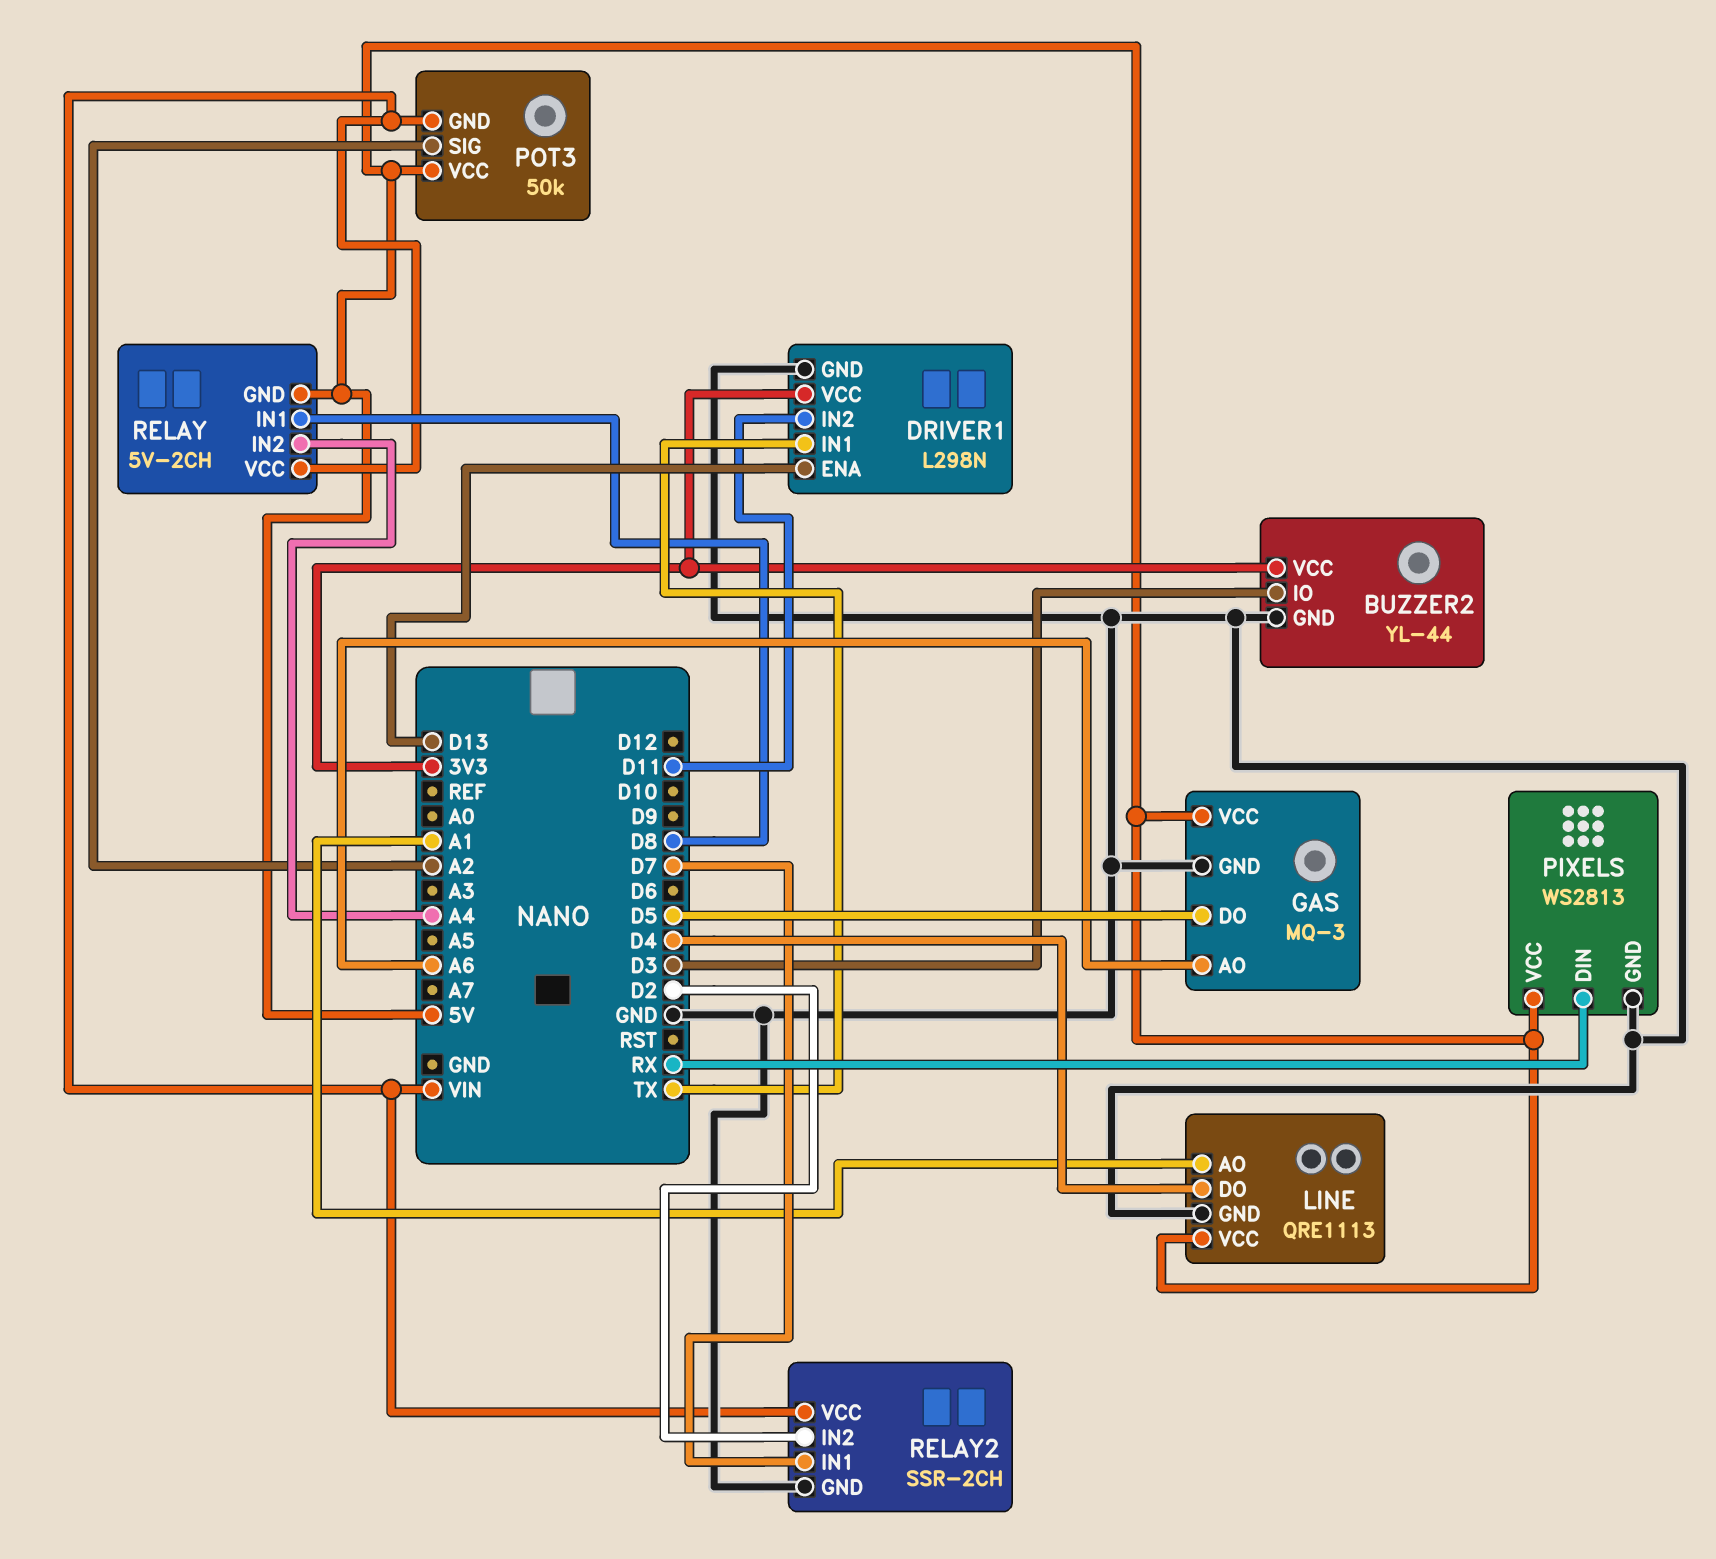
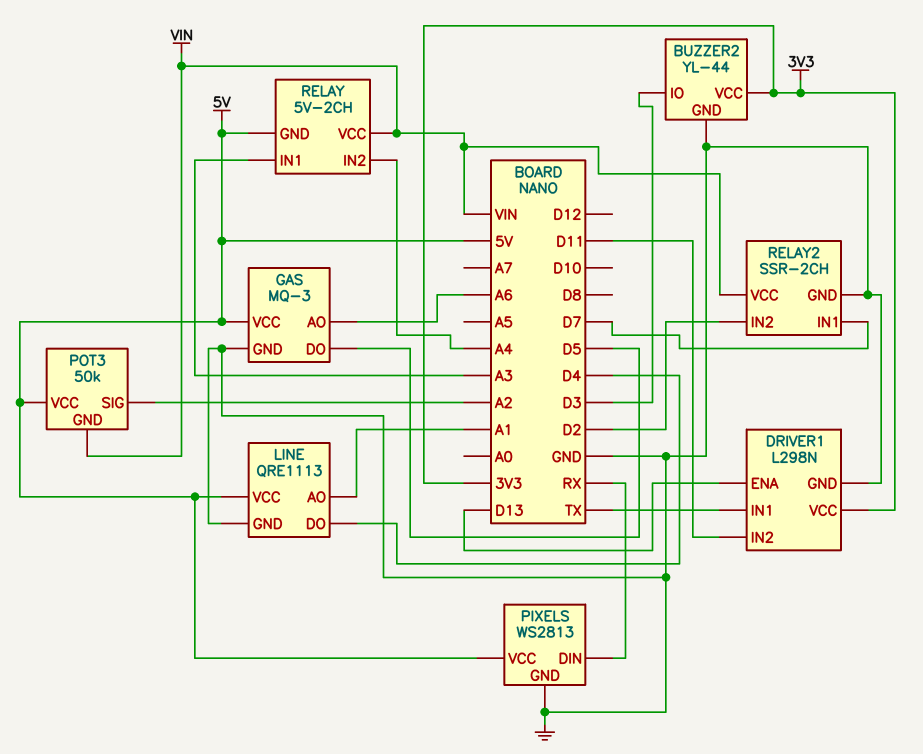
RELAY pin IN1: D8 -> A3

